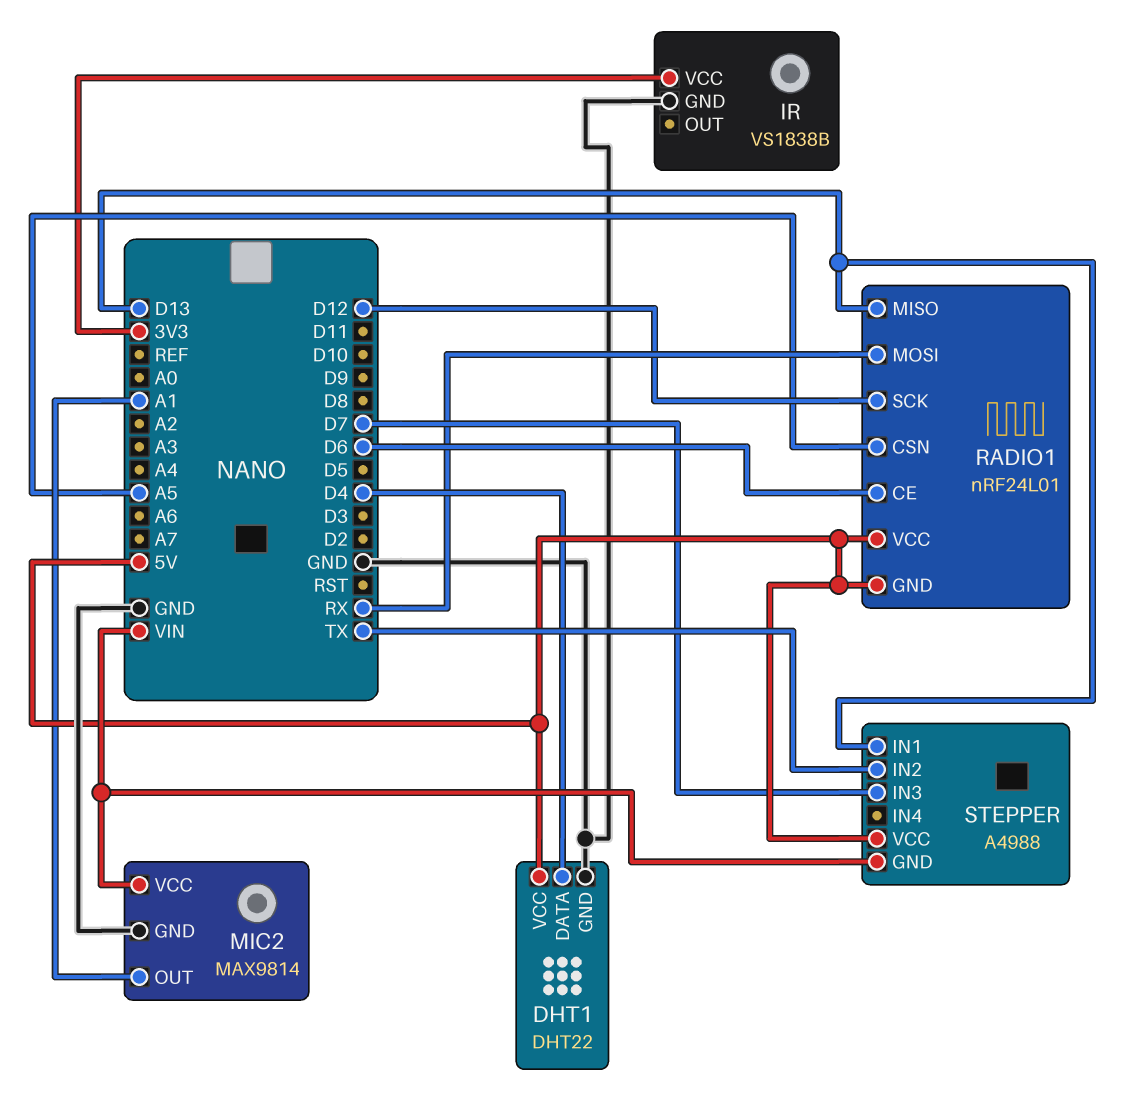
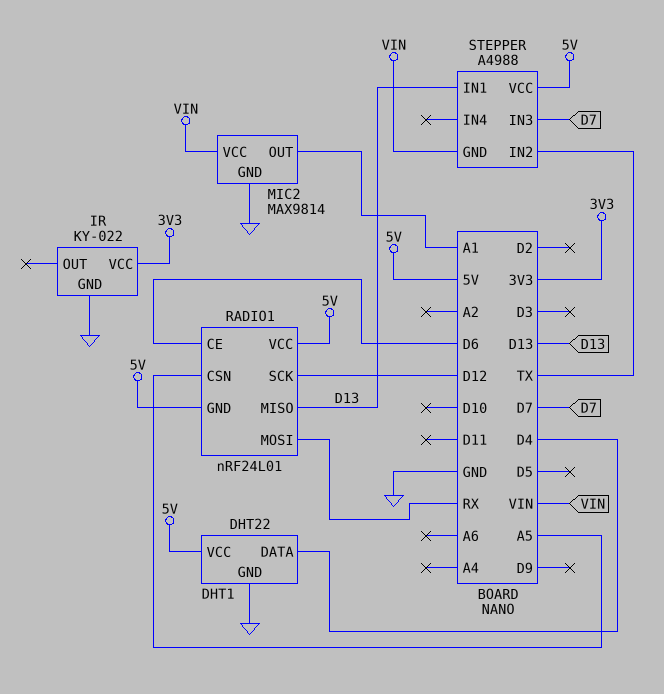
IR: VS1838B -> KY-022

